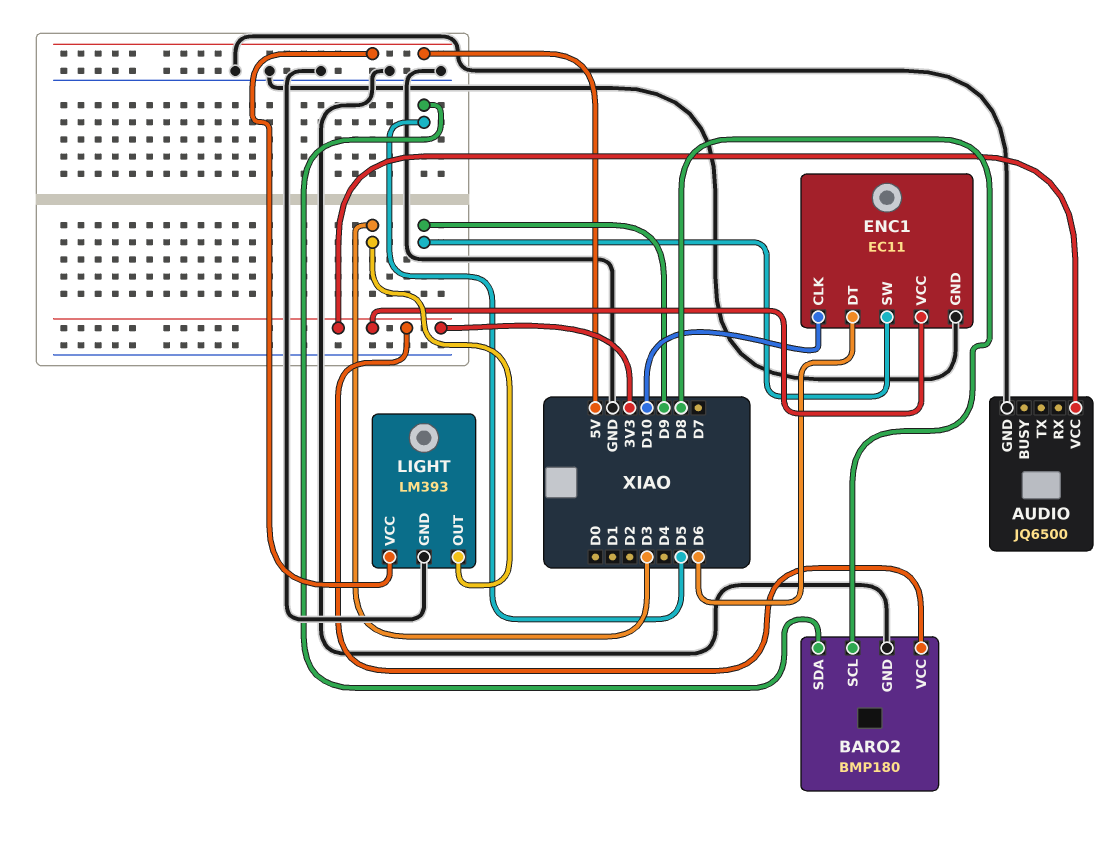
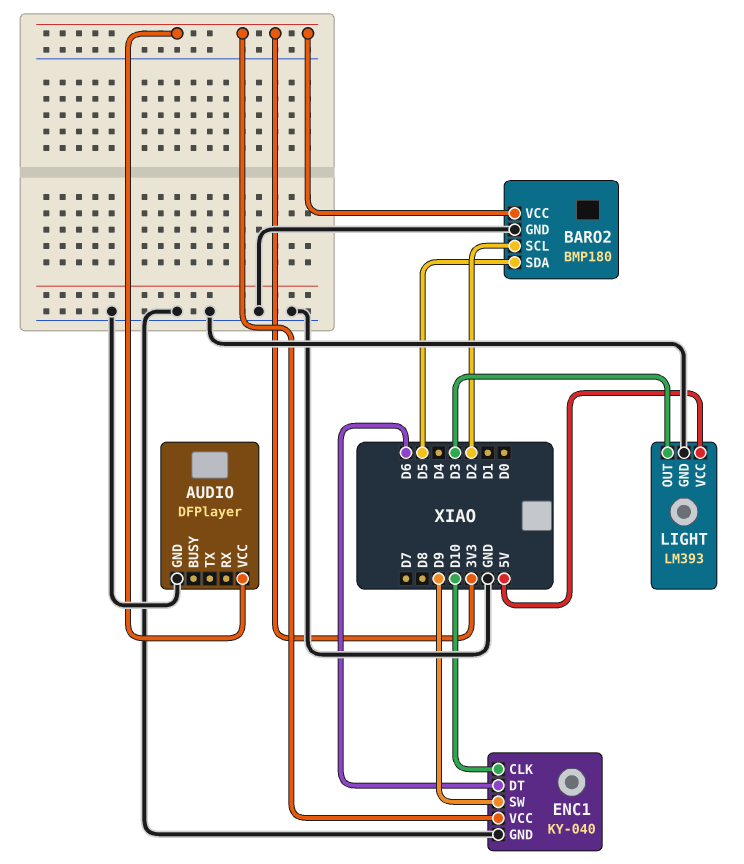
AUDIO: JQ6500 -> DFPlayer
BARO2 pin SCL: D8 -> D2
ENC1: EC11 -> KY-040

